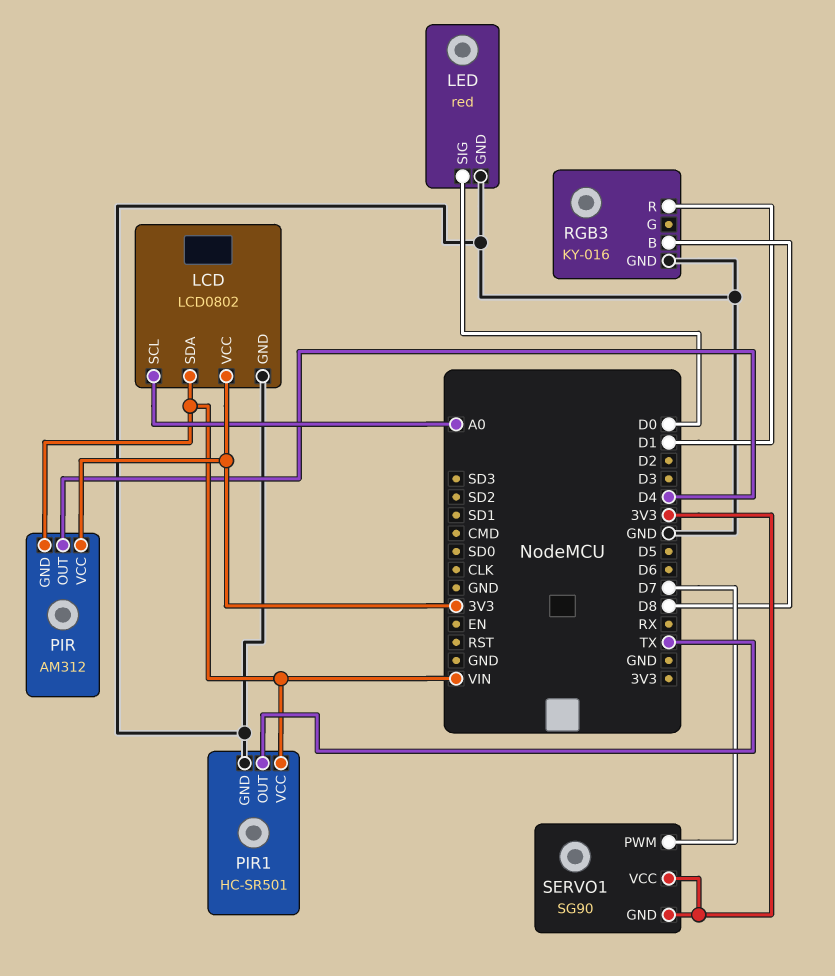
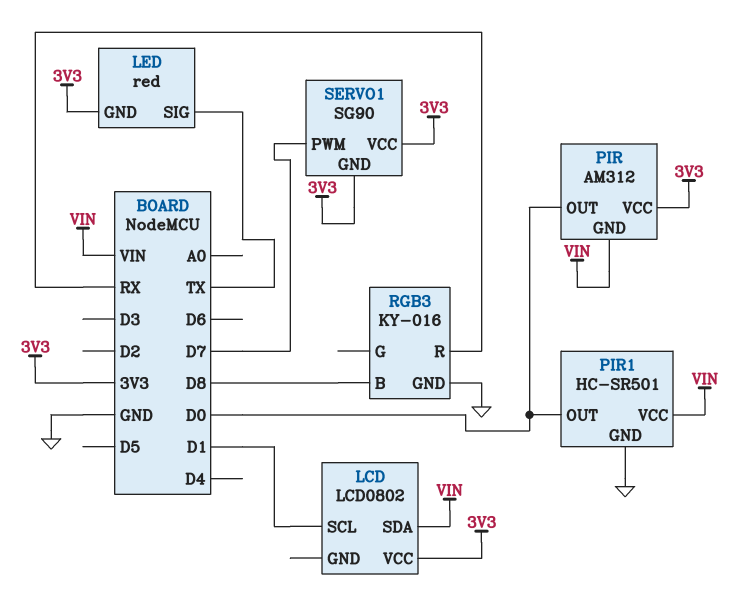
LCD pin GND: GND -> none
LCD pin SCL: A0 -> D1
LED pin GND: GND -> 3V3
LED pin SIG: D0 -> TX
PIR pin OUT: D4 -> D0
PIR1 pin OUT: TX -> D0
RGB3 pin R: D1 -> RX

